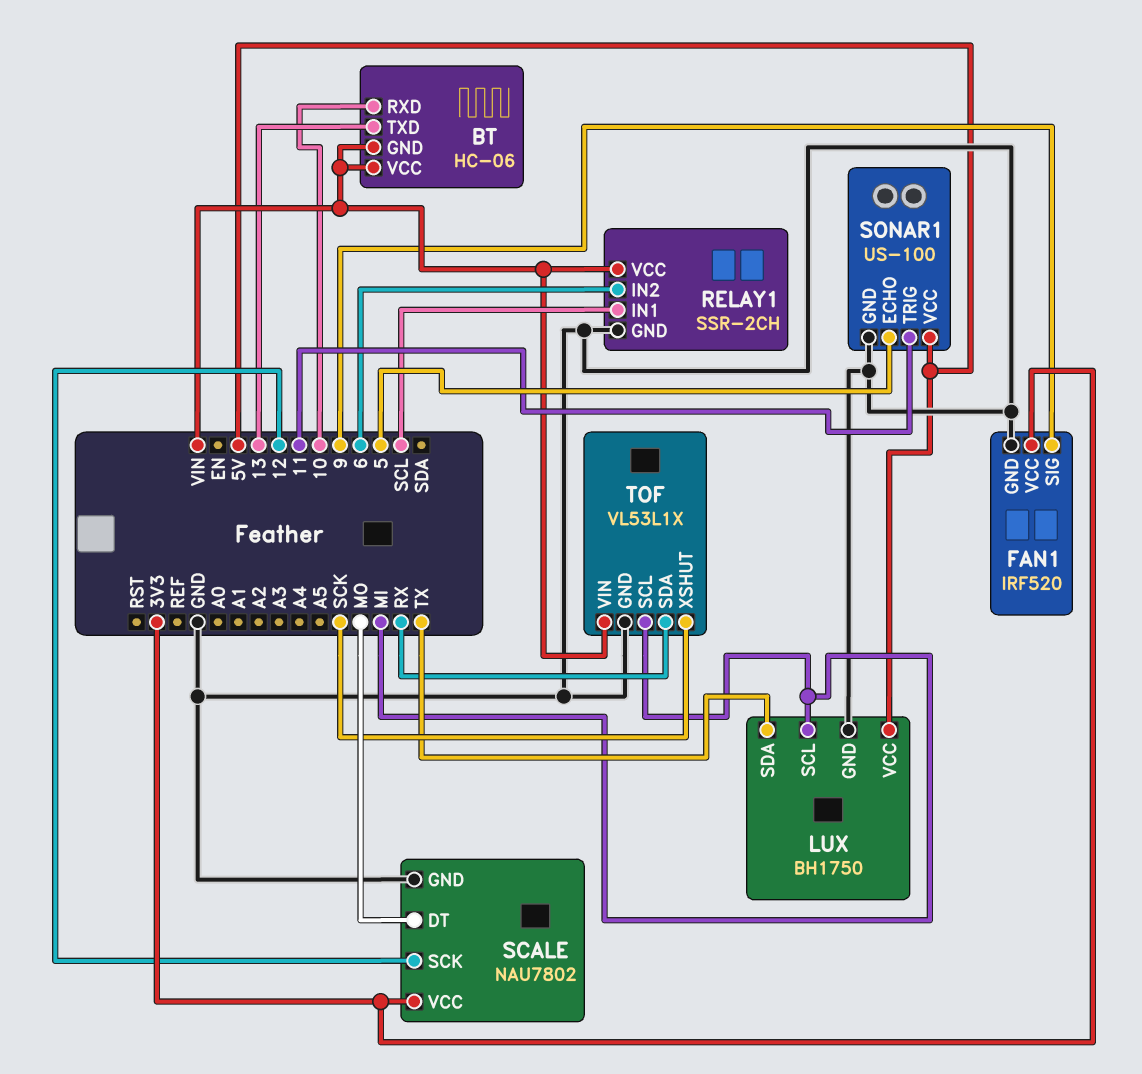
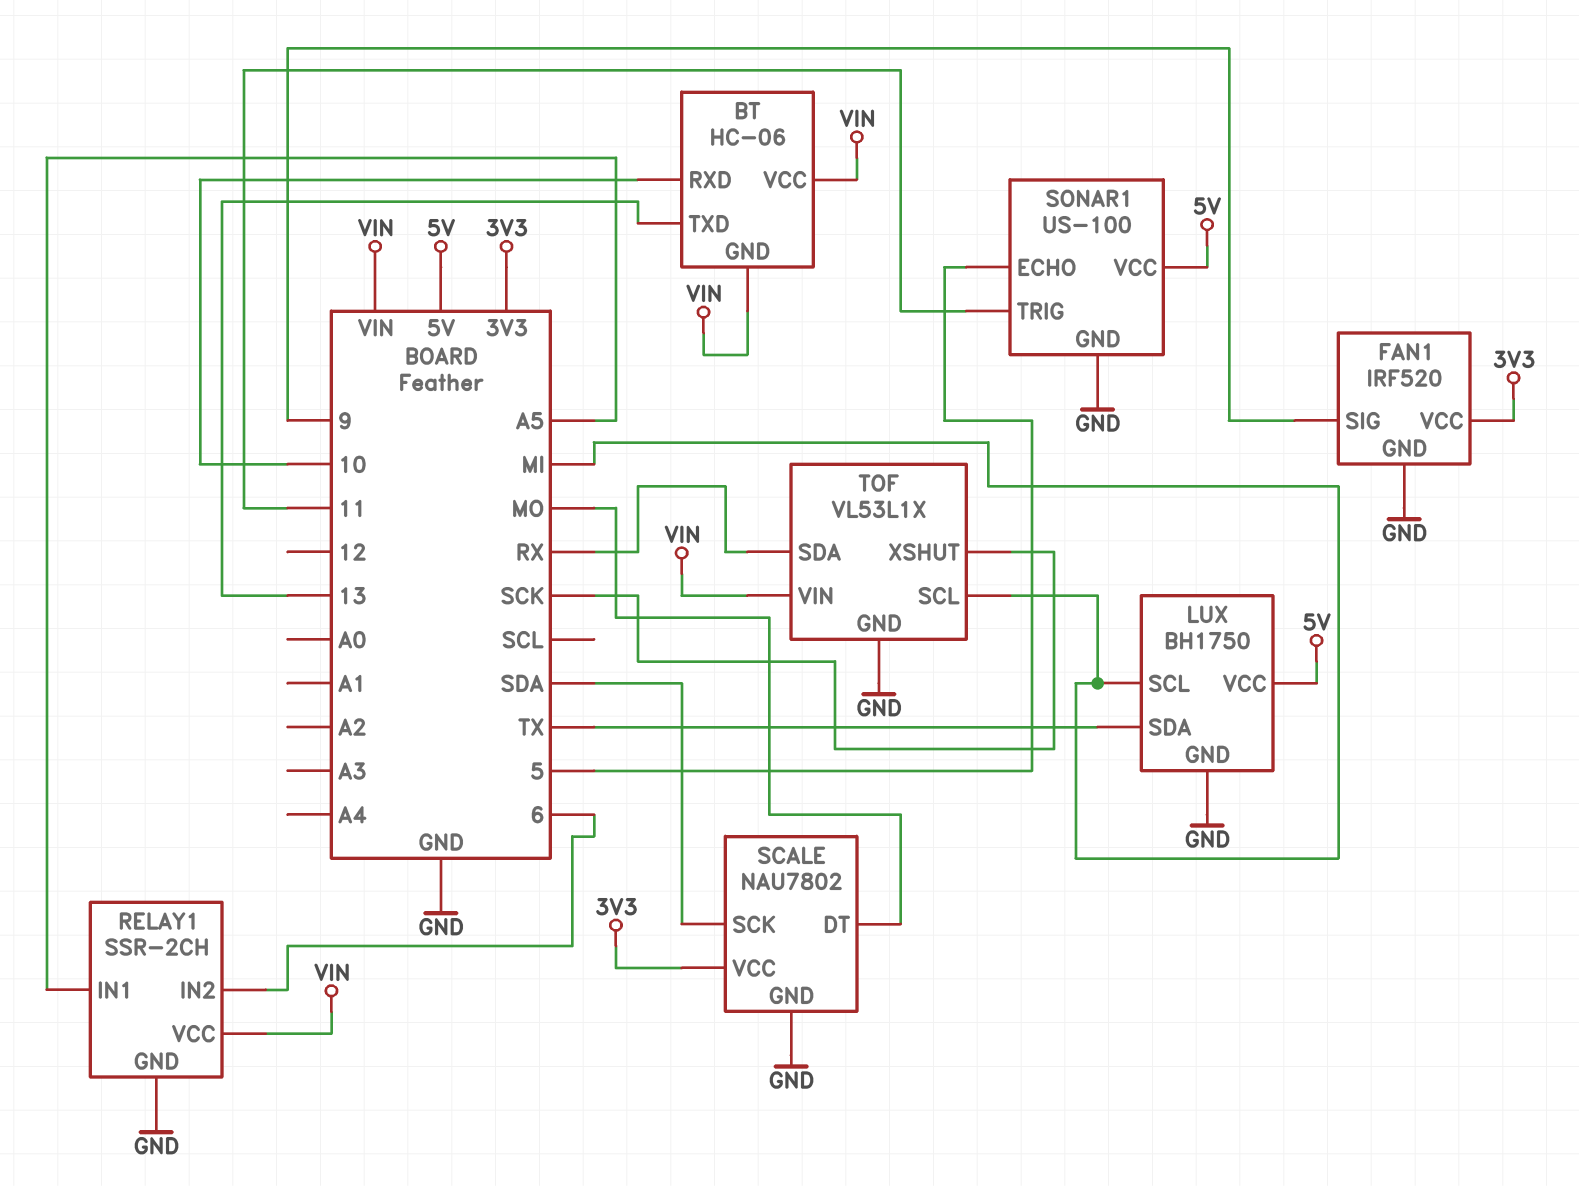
RELAY1 pin IN1: SCL -> A5
SCALE pin SCK: 12 -> SDA

